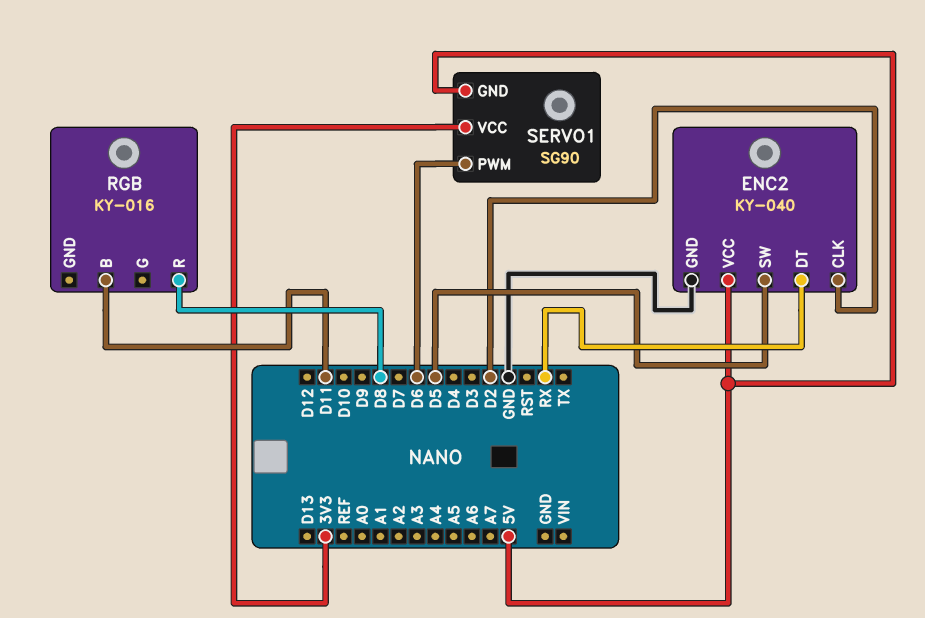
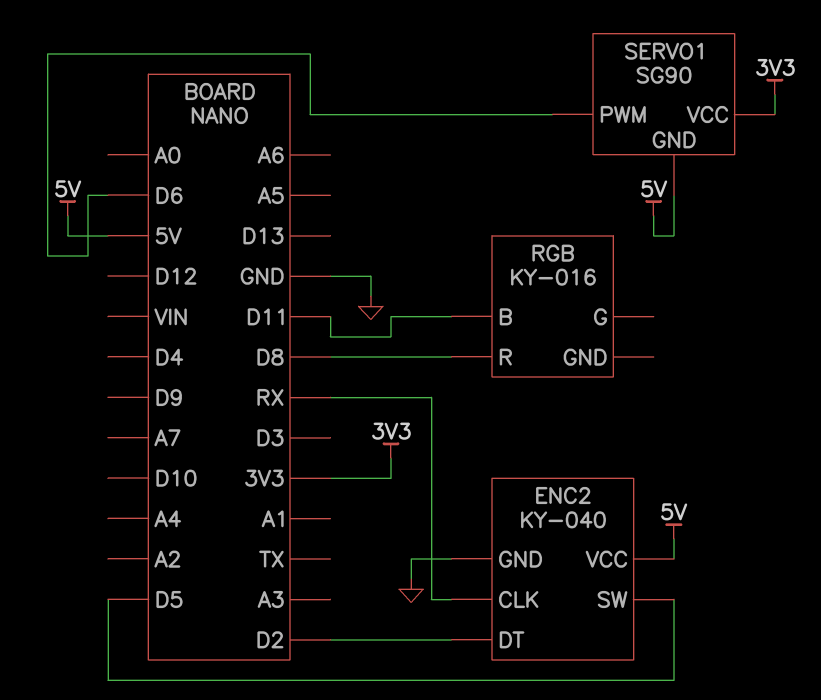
ENC2 pin CLK: D2 -> RX
ENC2 pin DT: RX -> D2

